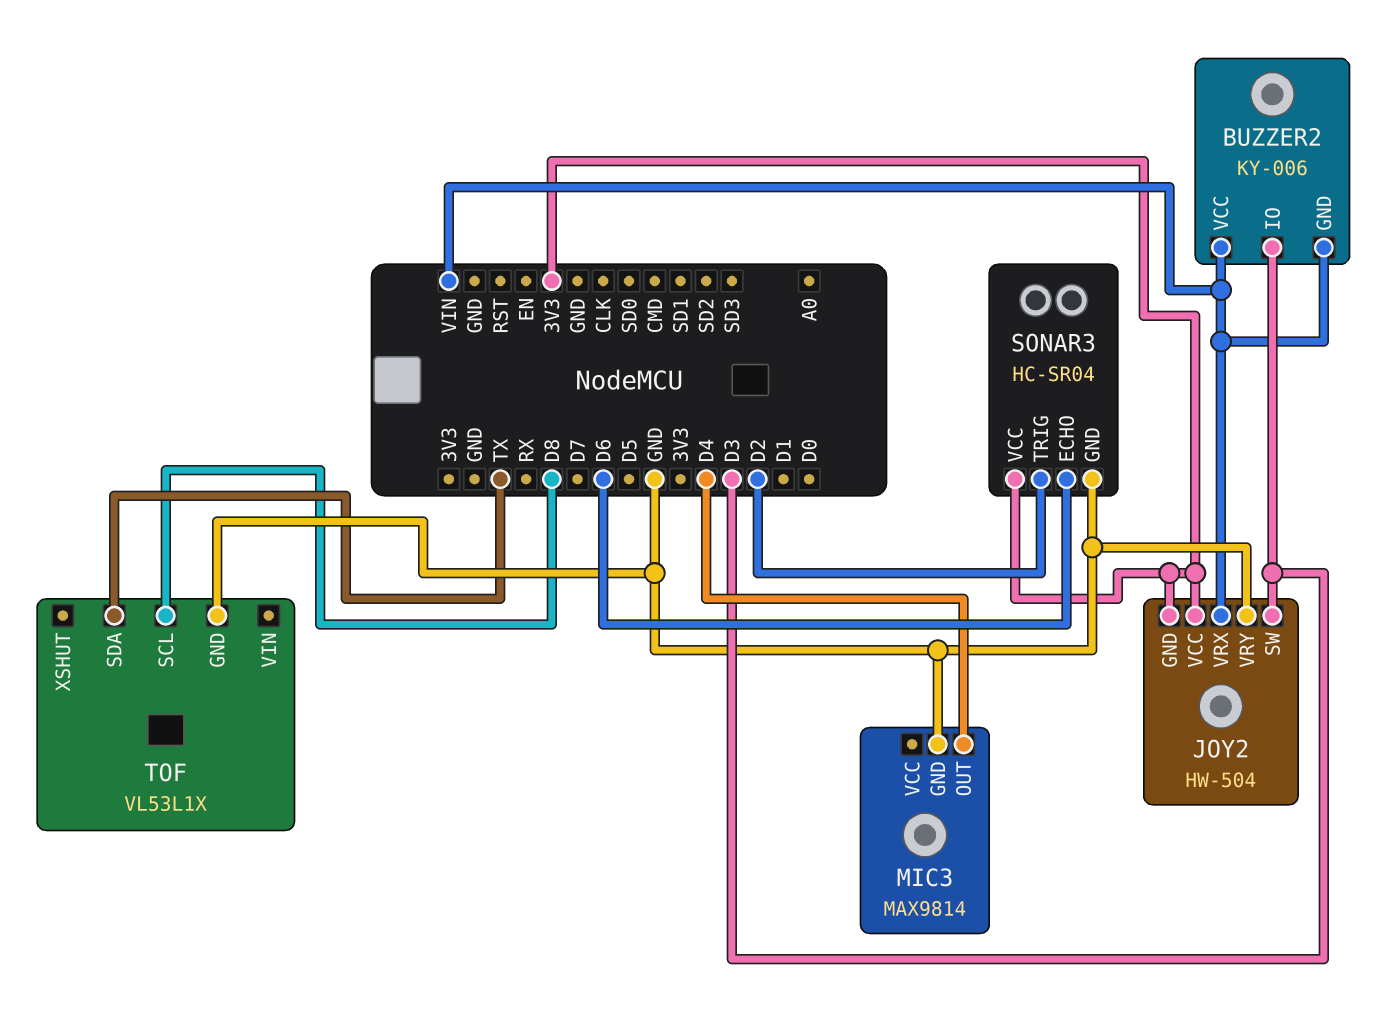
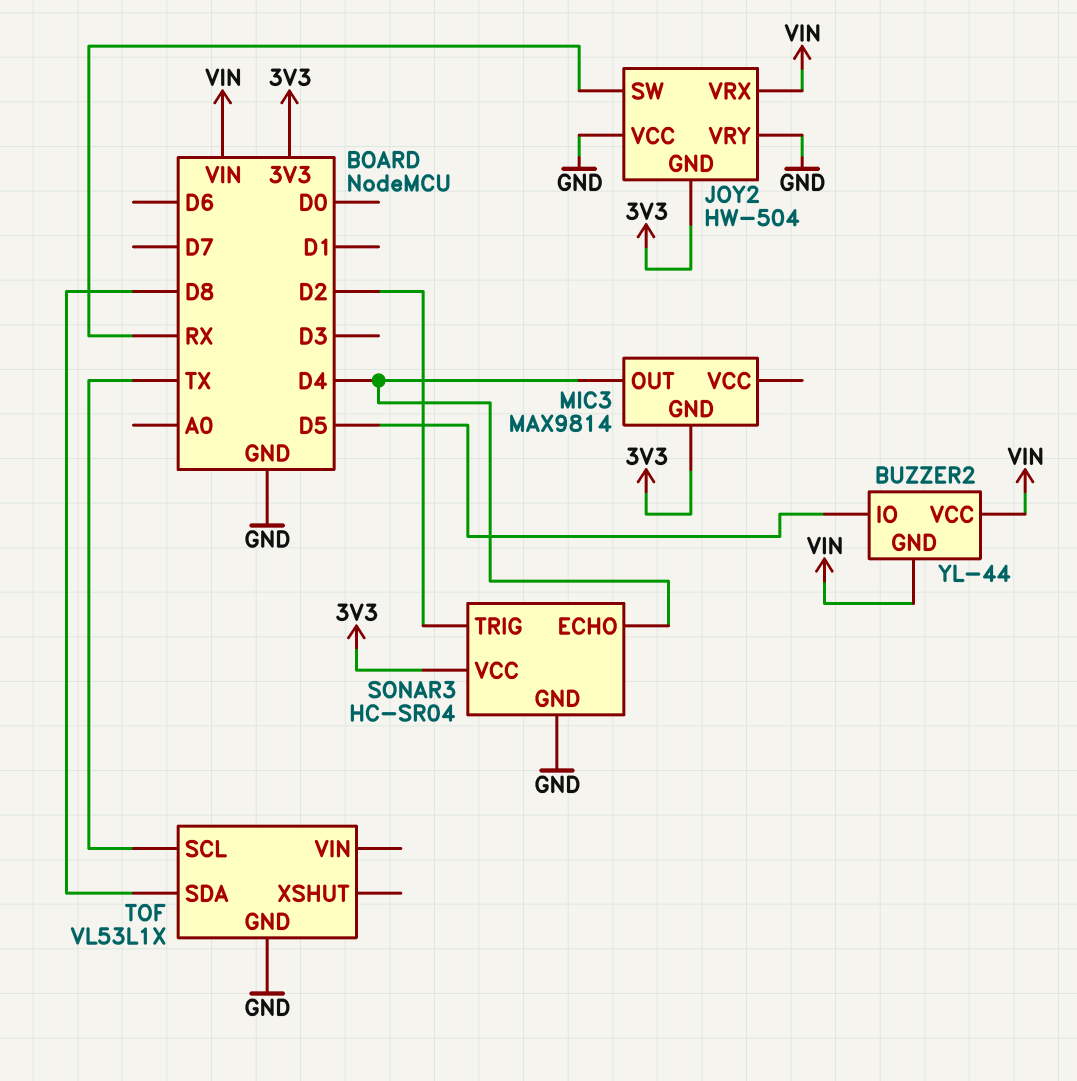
BUZZER2: KY-006 -> YL-44
BUZZER2 pin IO: D3 -> D5
JOY2 pin SW: D3 -> RX
JOY2 pin VCC: 3V3 -> GND
MIC3 pin GND: GND -> 3V3
SONAR3 pin ECHO: D6 -> D4
TOF pin SCL: D8 -> TX
TOF pin SDA: TX -> D8

